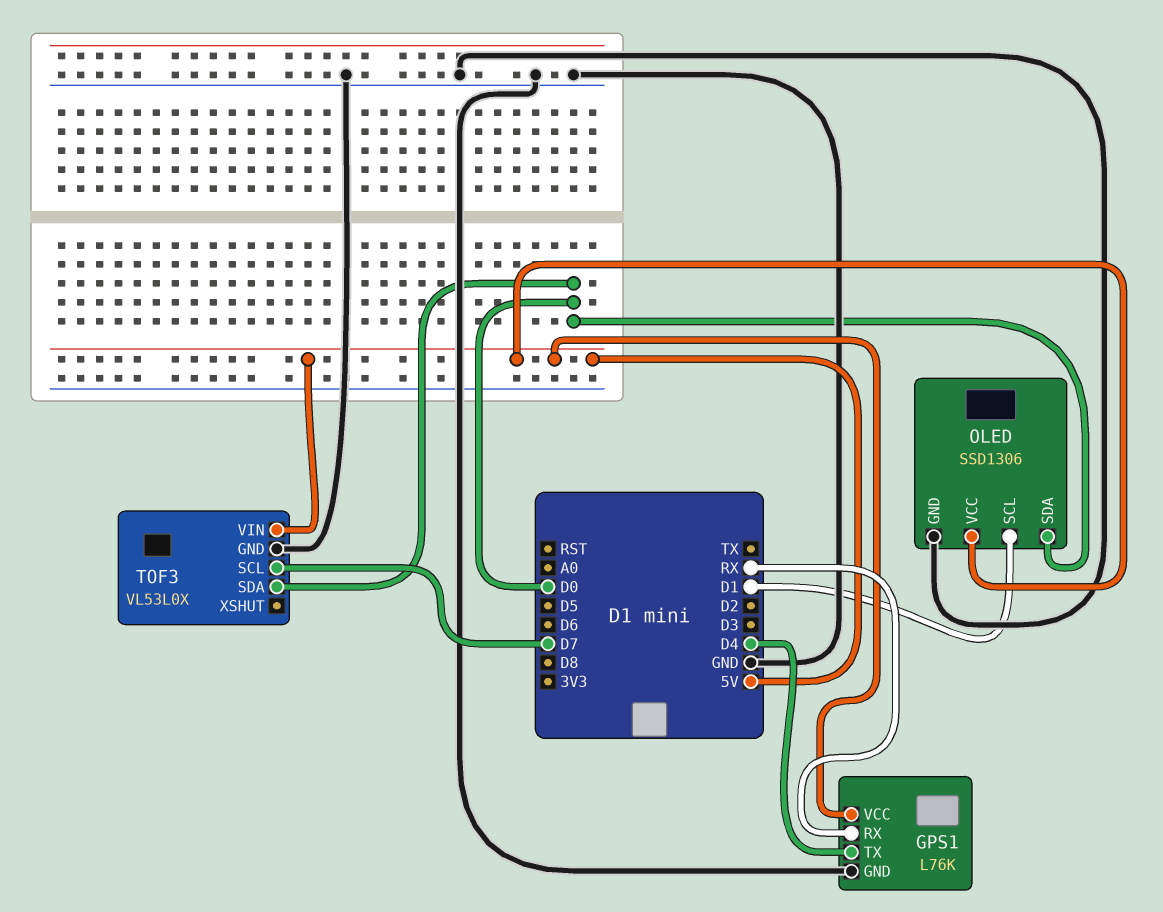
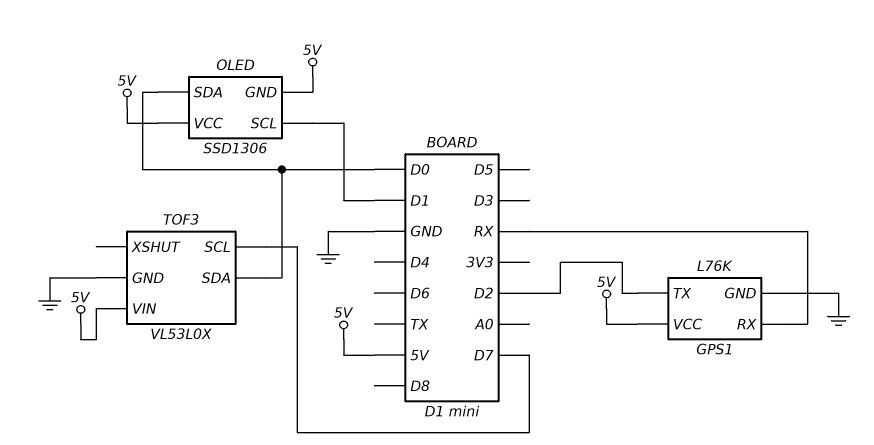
GPS1 pin TX: D4 -> D2
OLED pin GND: GND -> 5V

